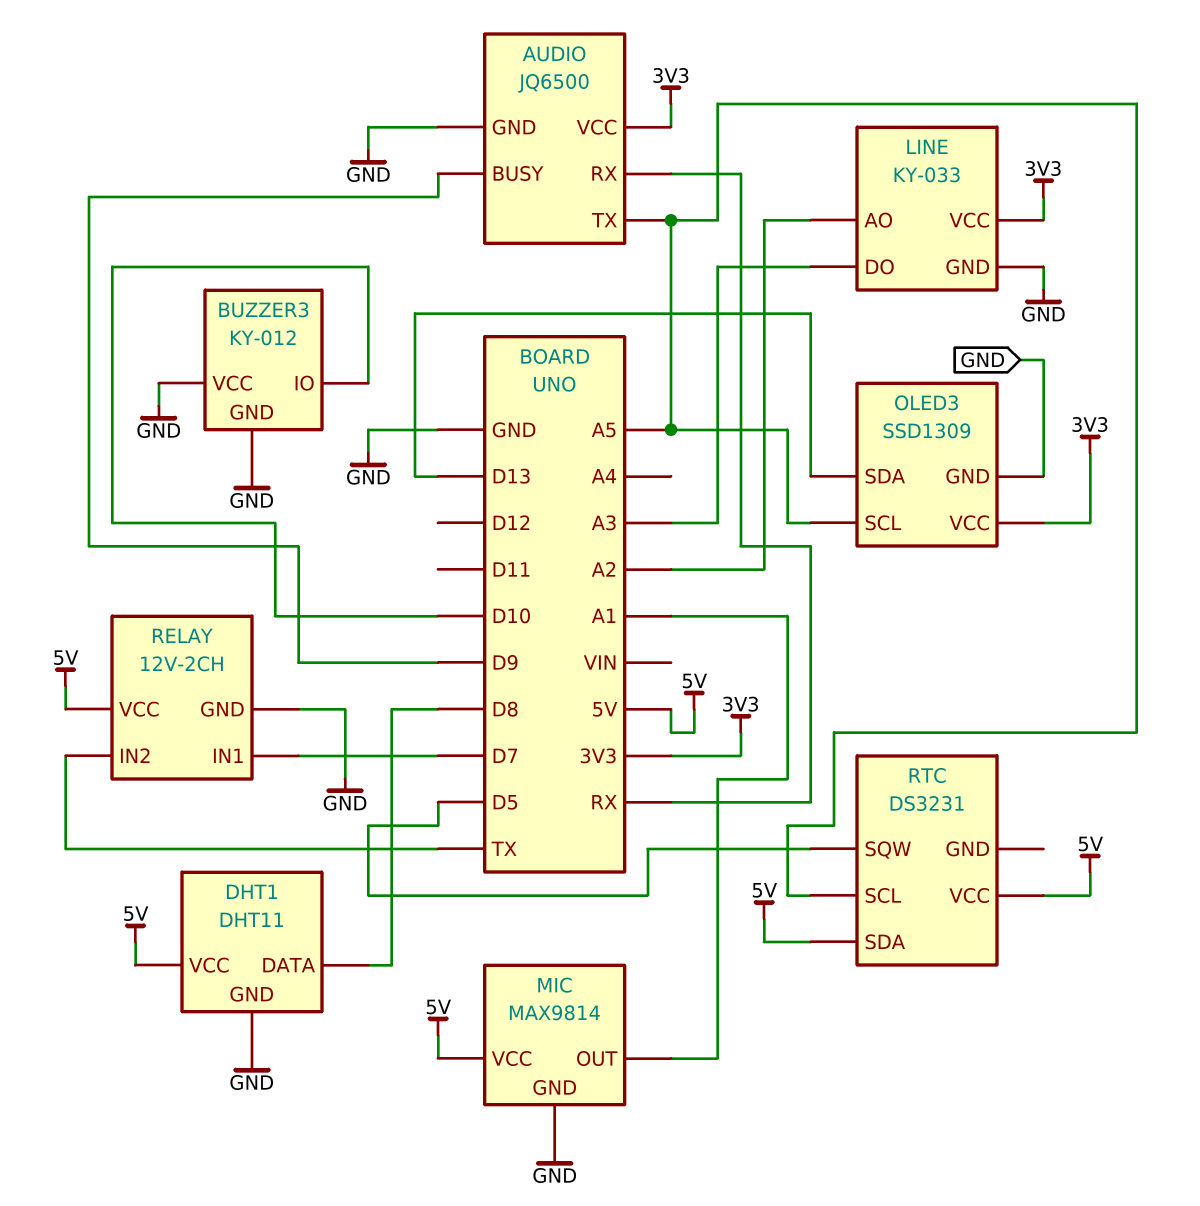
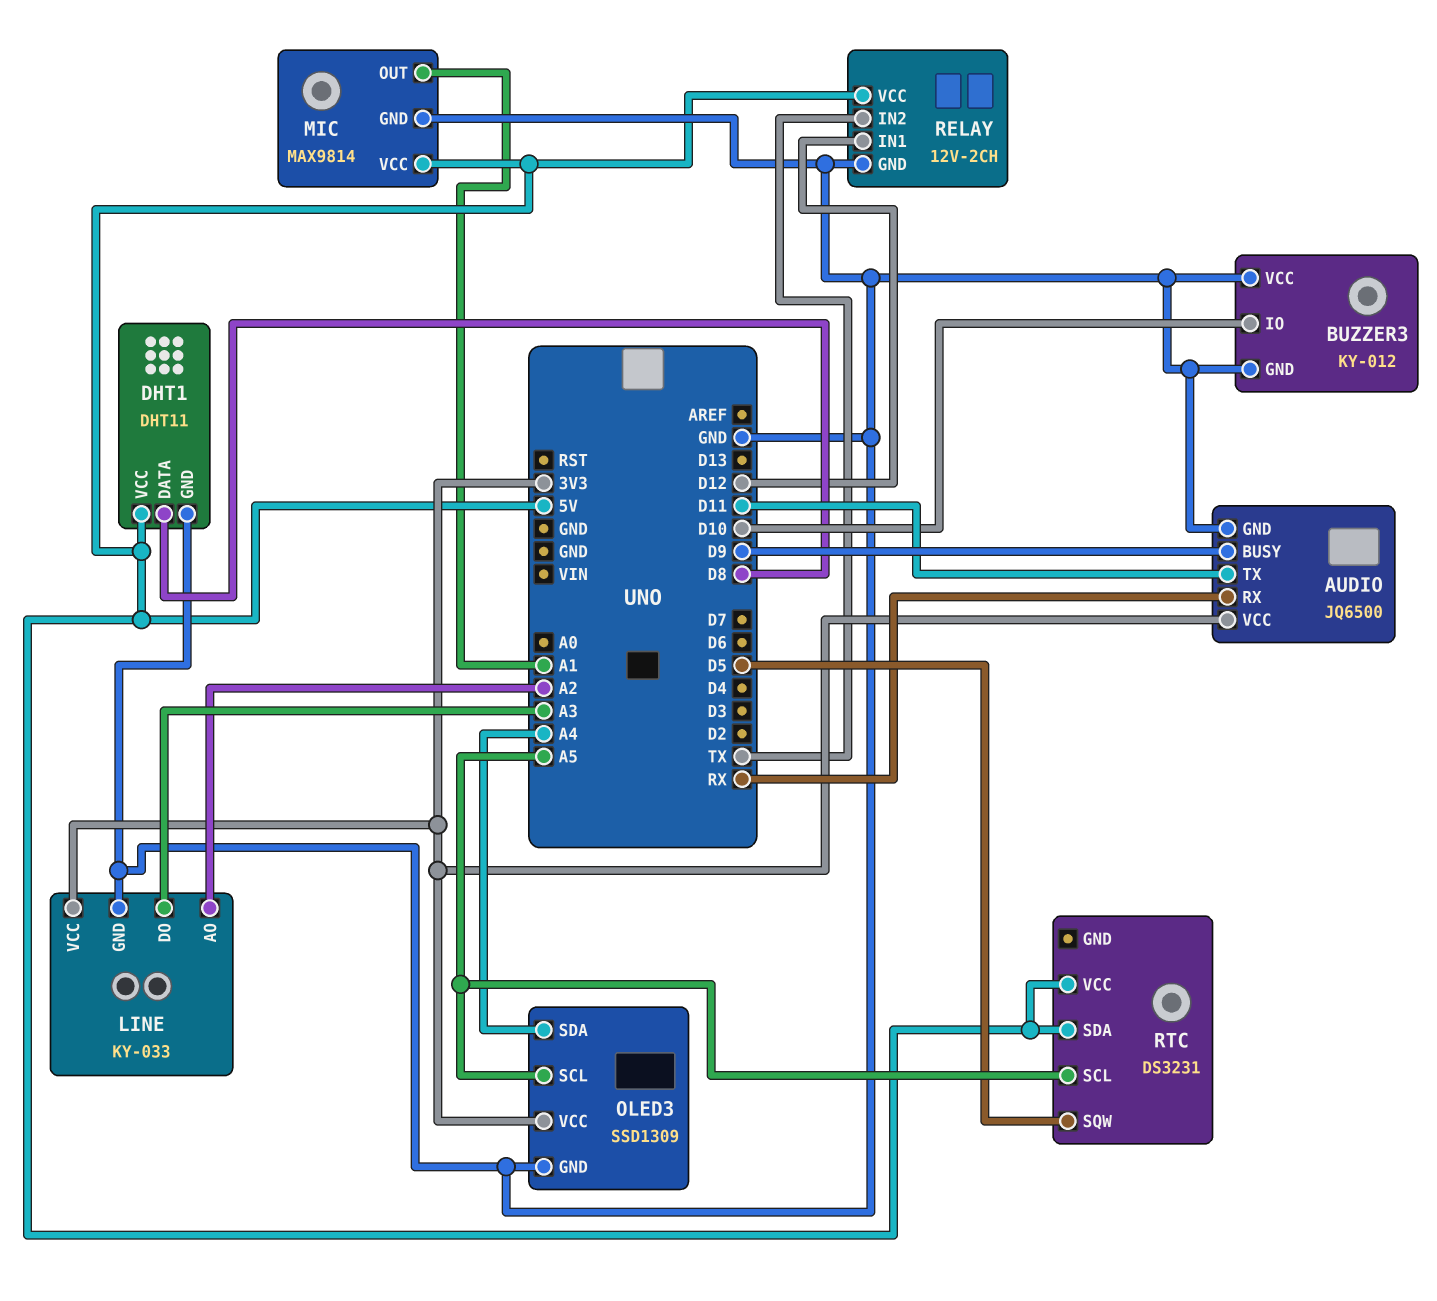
AUDIO pin TX: A5 -> D11
OLED3 pin SDA: D13 -> A4
RELAY pin IN1: D7 -> D12

